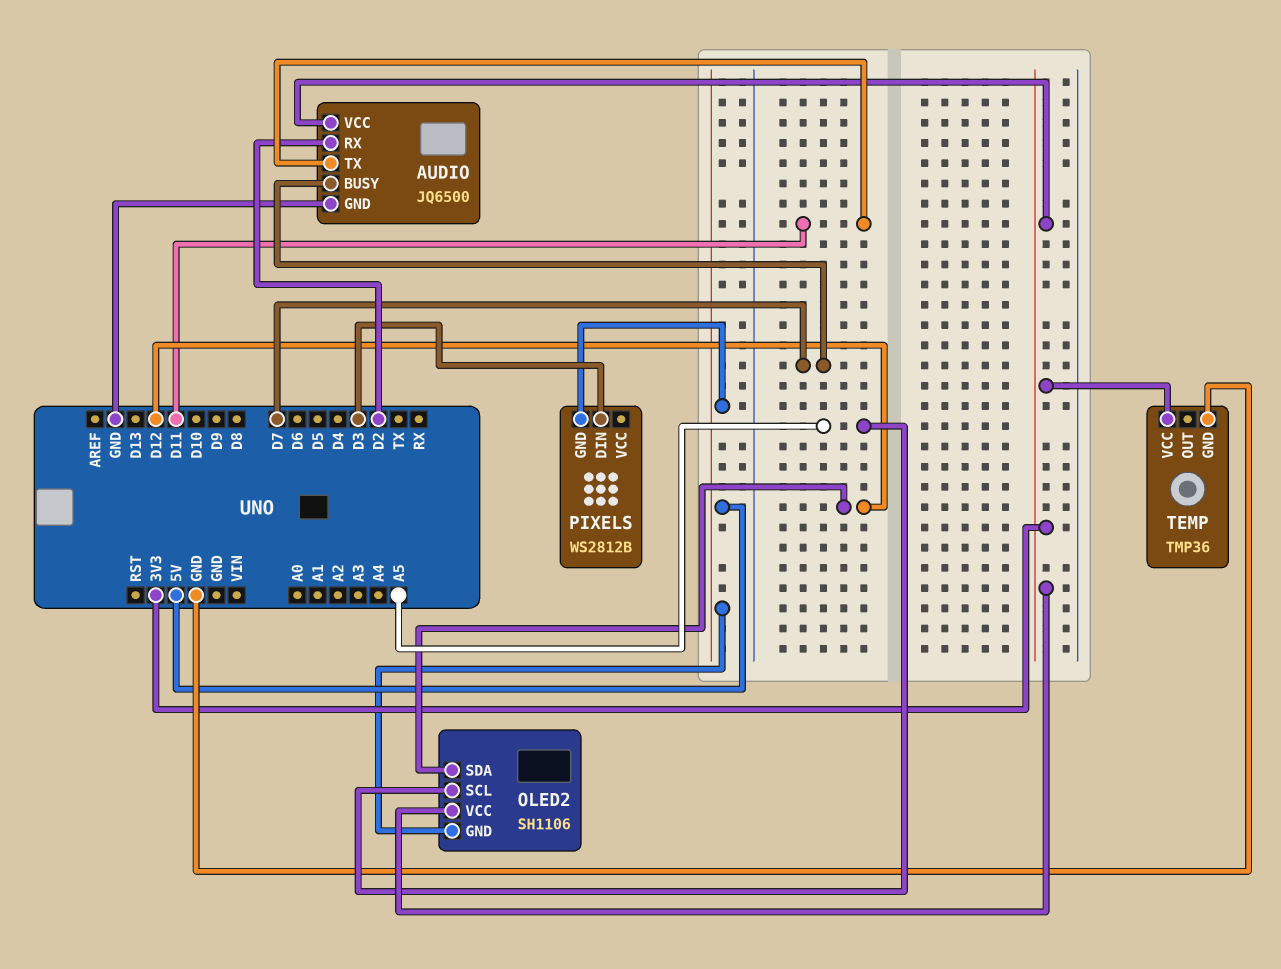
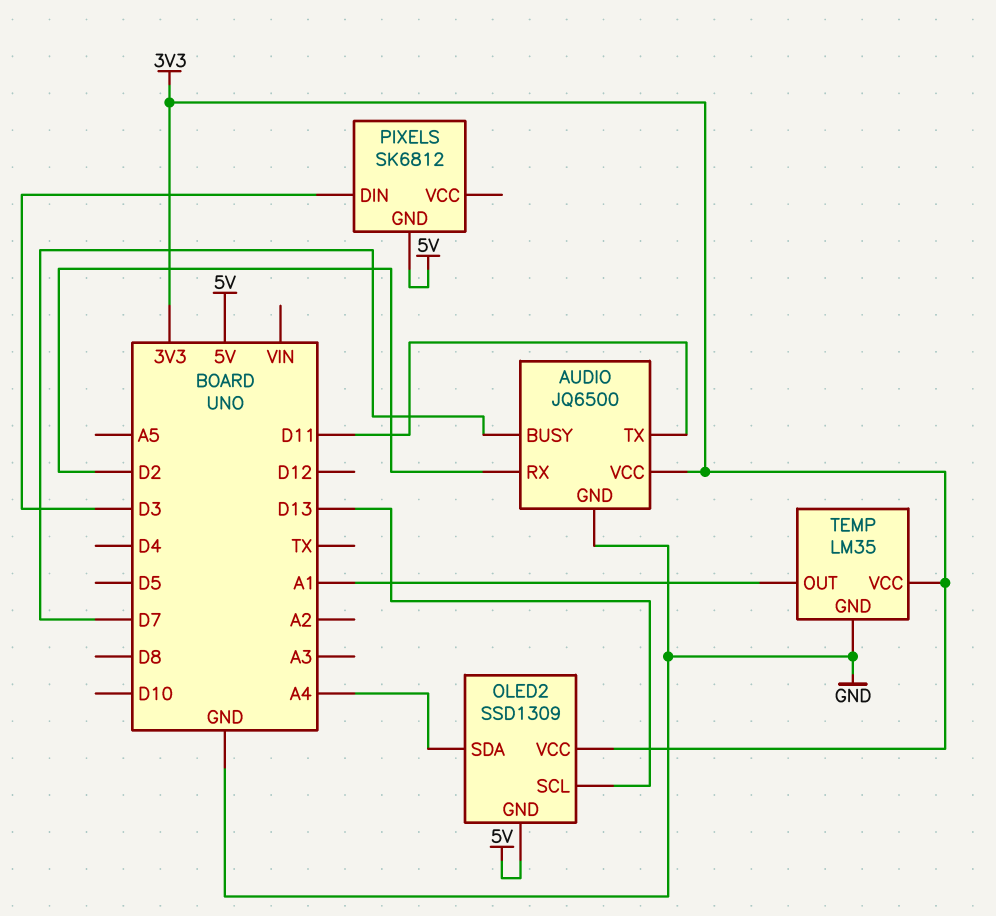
OLED2: SH1106 -> SSD1309
OLED2 pin SCL: A5 -> D13
OLED2 pin SDA: D12 -> A4
PIXELS: WS2812B -> SK6812
TEMP: TMP36 -> LM35
TEMP pin OUT: none -> A1

